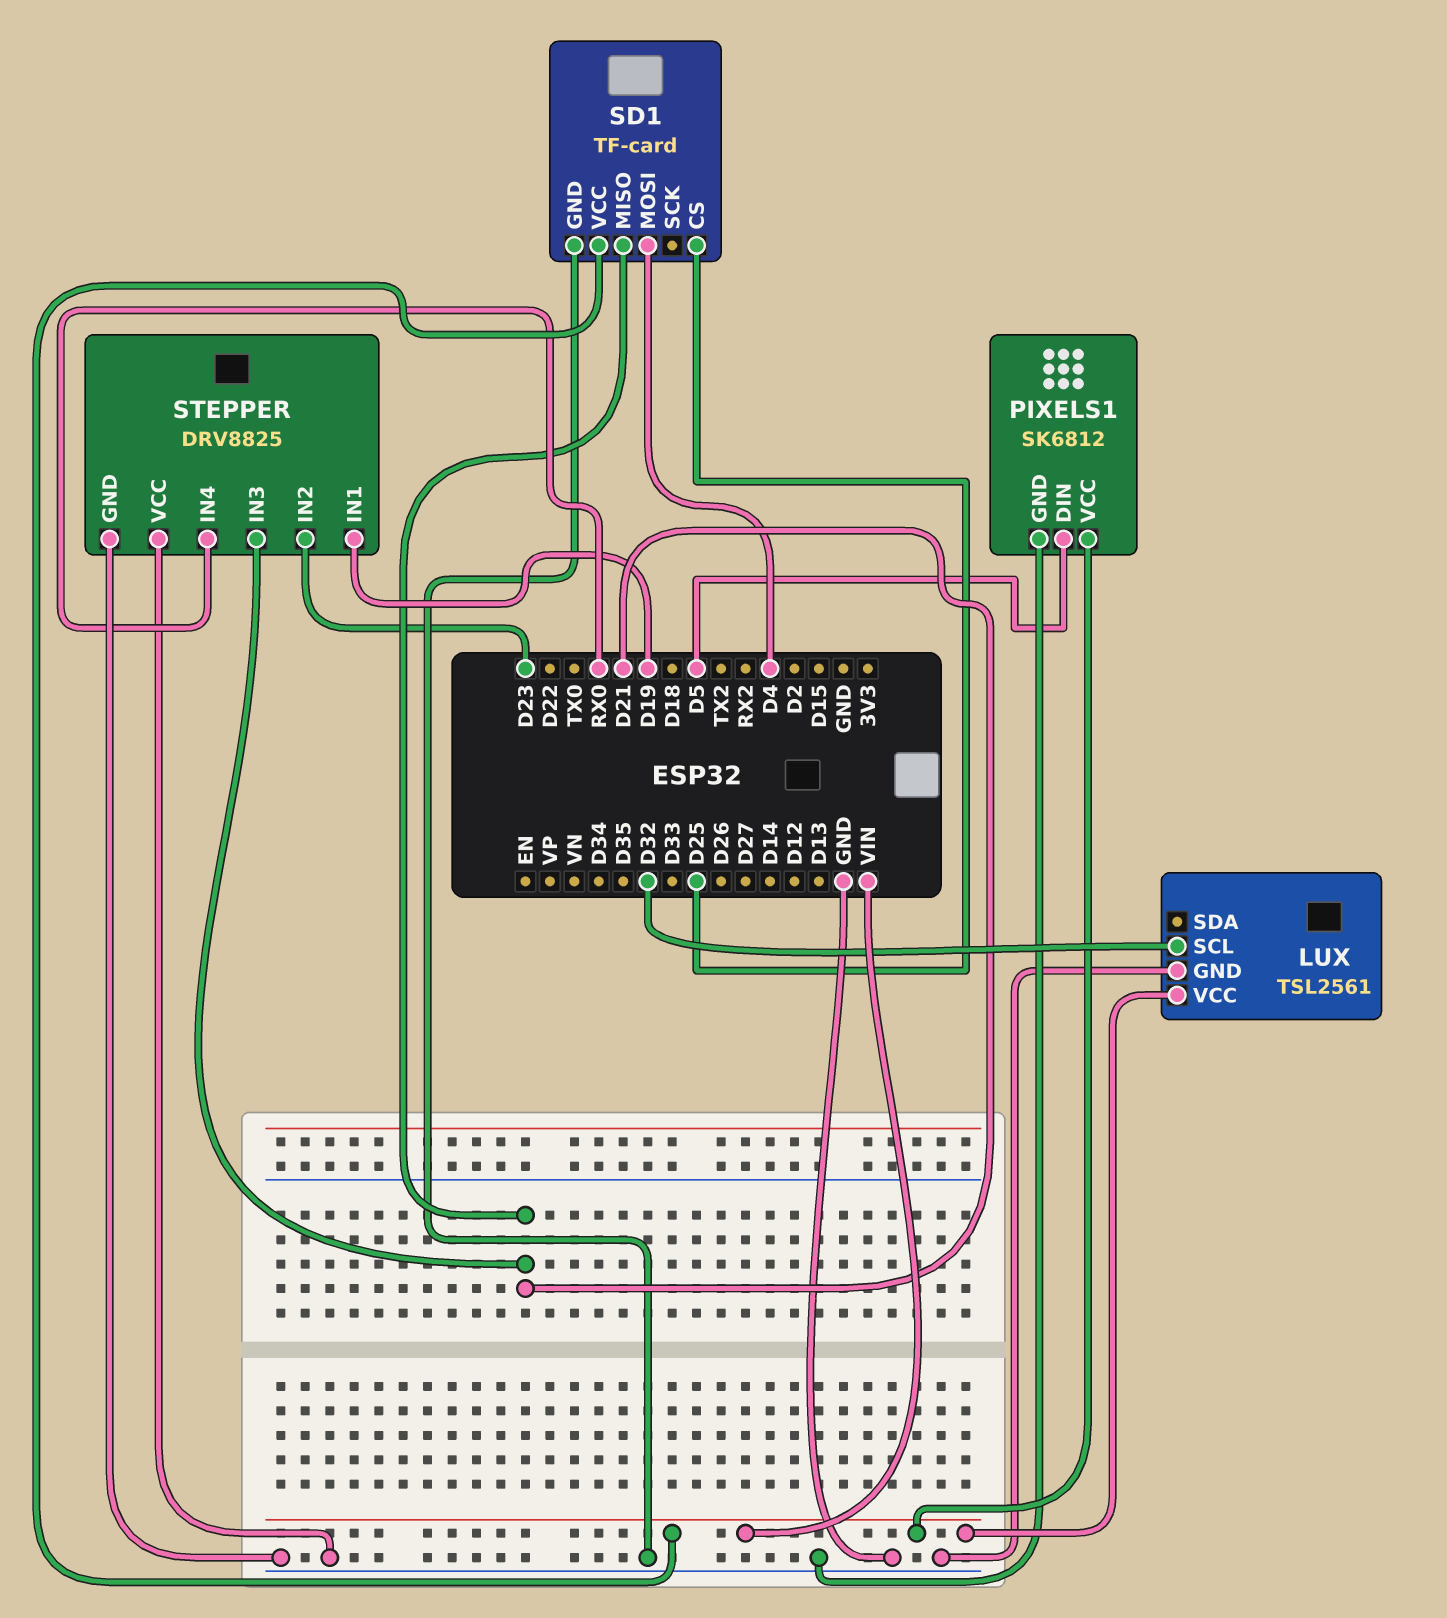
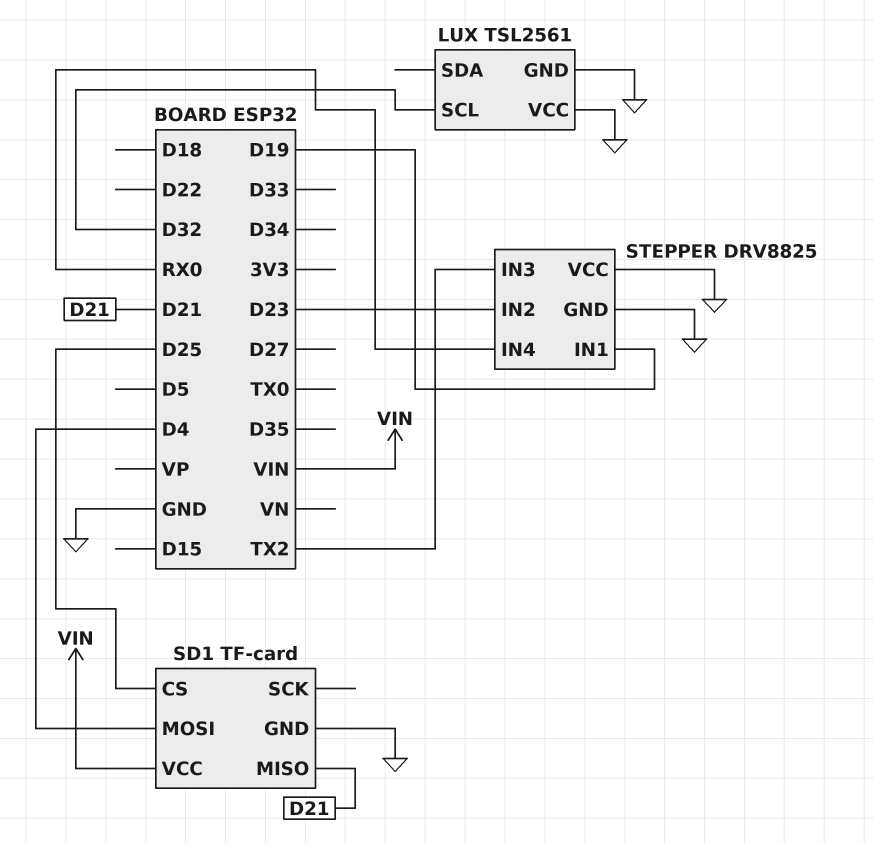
LUX pin VCC: VIN -> GND
PIXELS1: SK6812 -> none
PIXELS1 pin DIN: D5 -> none
PIXELS1 pin GND: GND -> none
PIXELS1 pin VCC: VIN -> none
STEPPER pin IN3: D21 -> TX2

